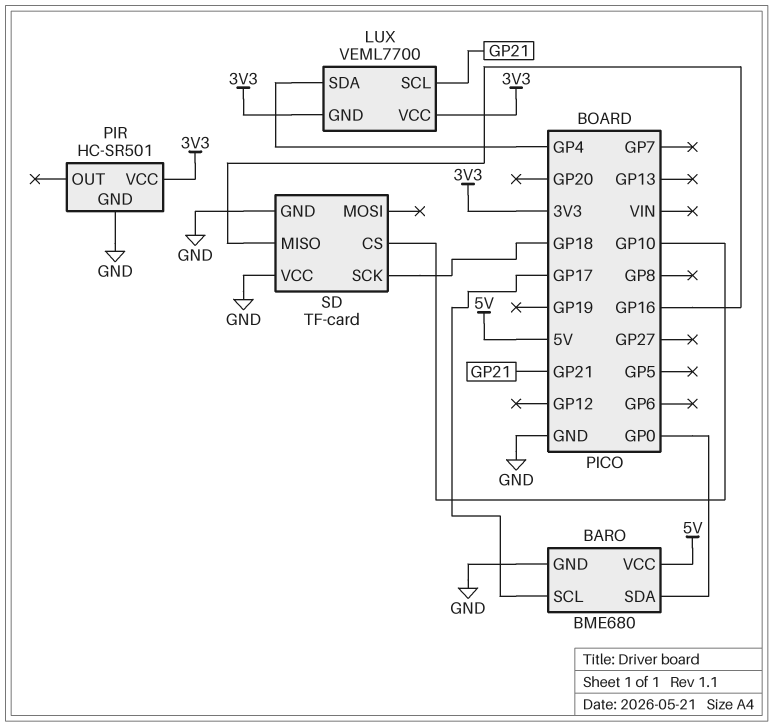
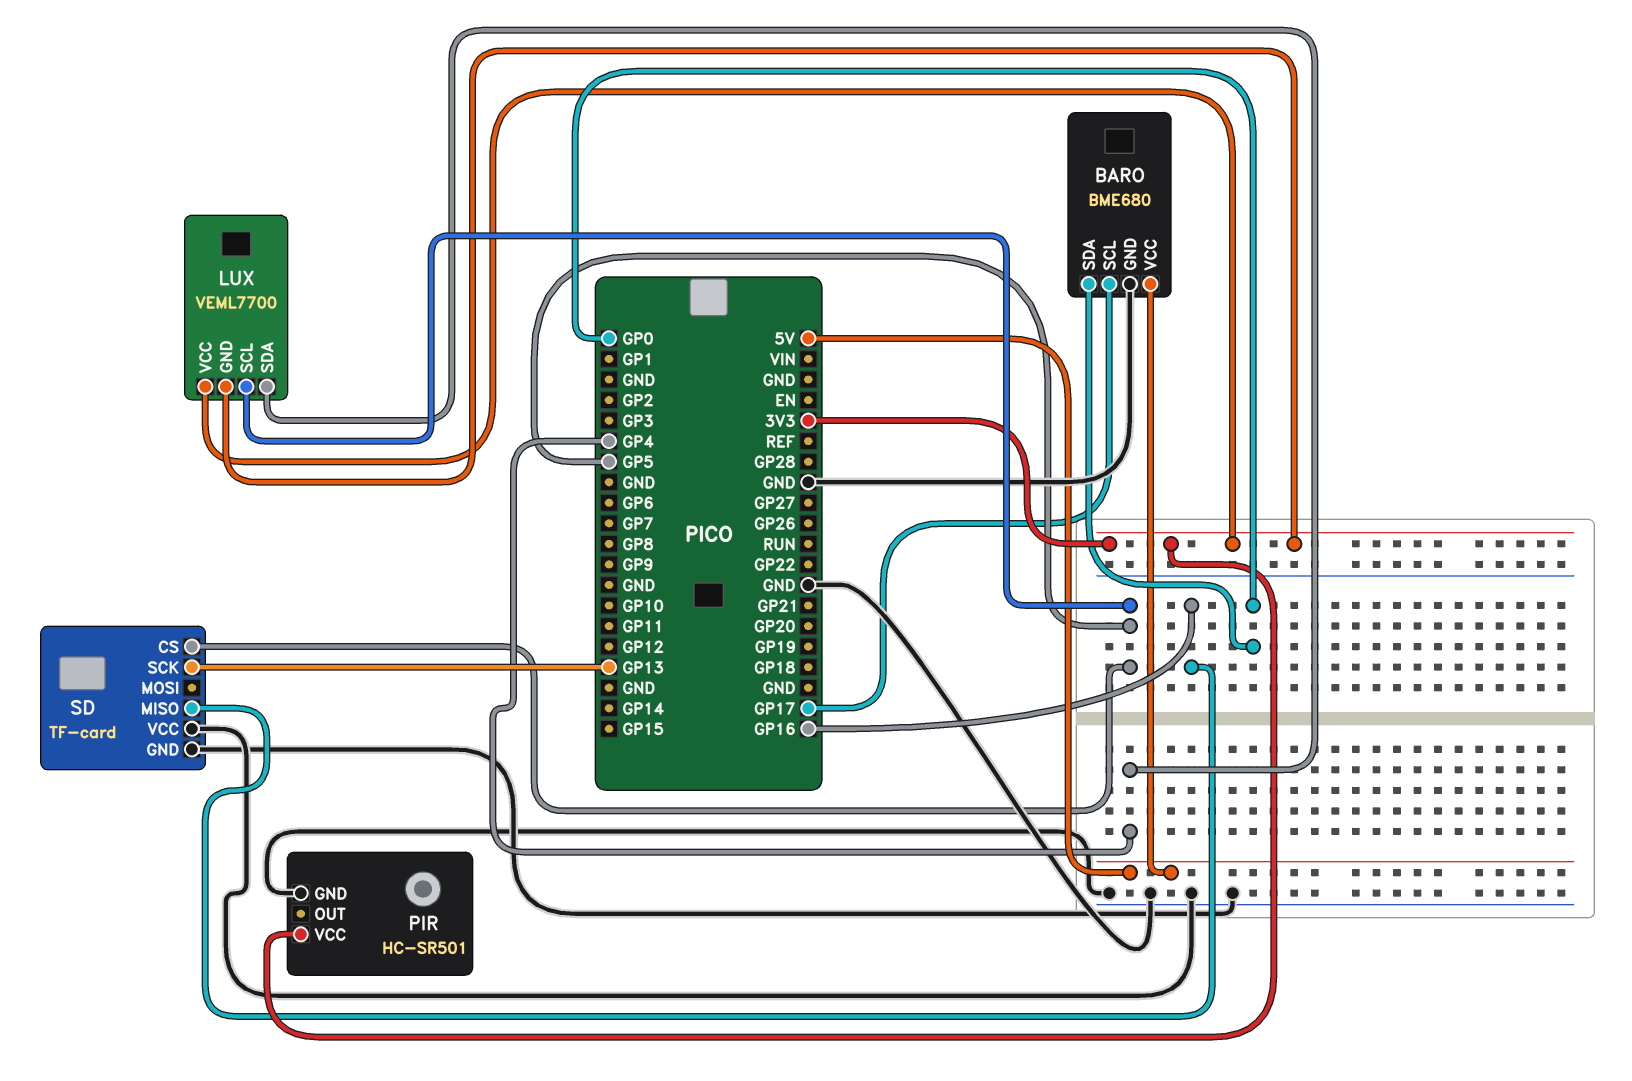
LUX pin SCL: GP21 -> GP5
SD pin CS: GP10 -> GP5
SD pin SCK: GP18 -> GP13

